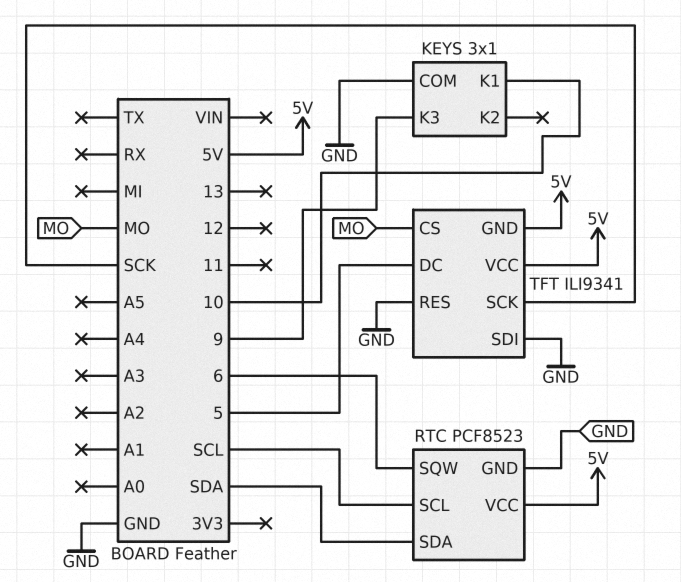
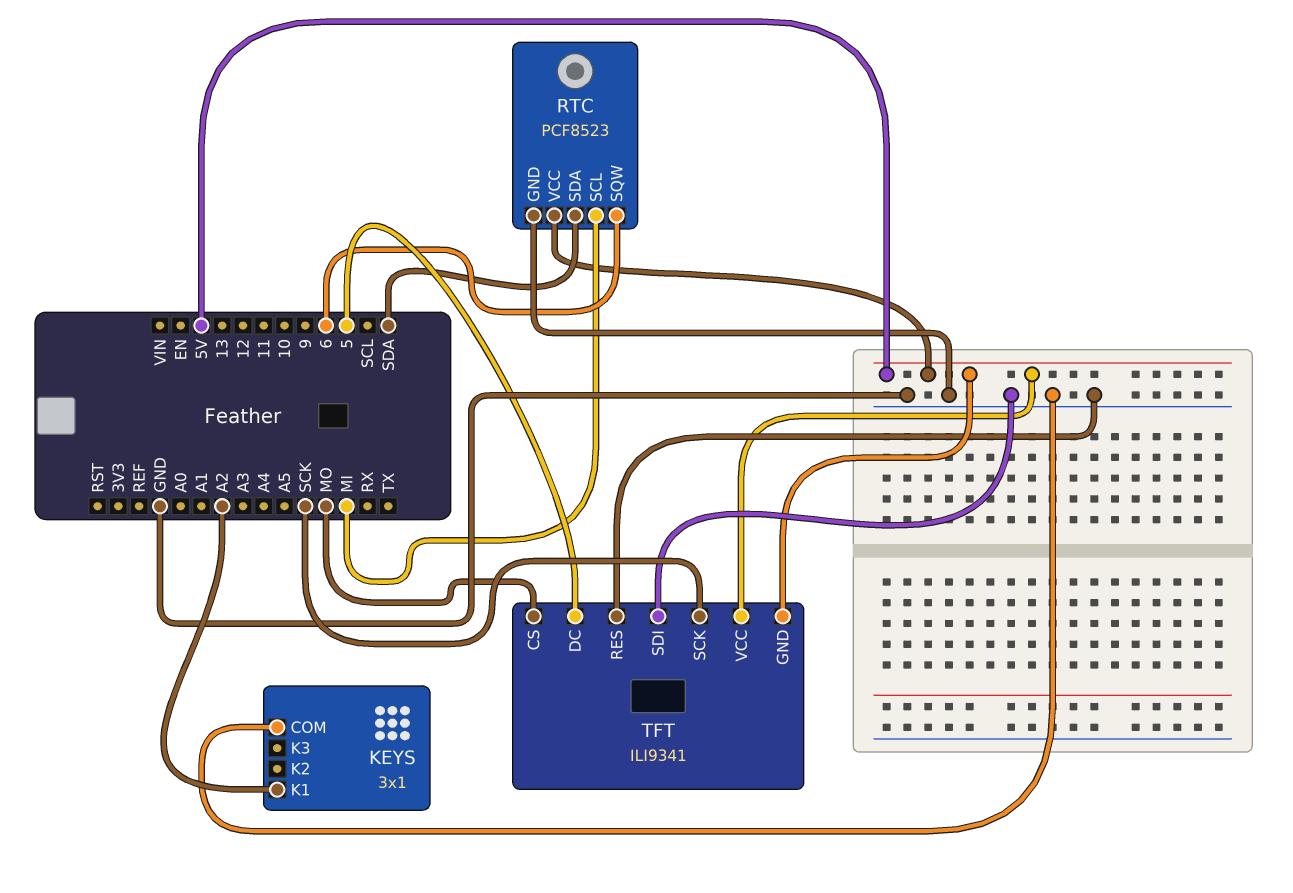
KEYS pin K1: 10 -> A2
KEYS pin K3: 9 -> none
RTC pin SCL: SCL -> MI

